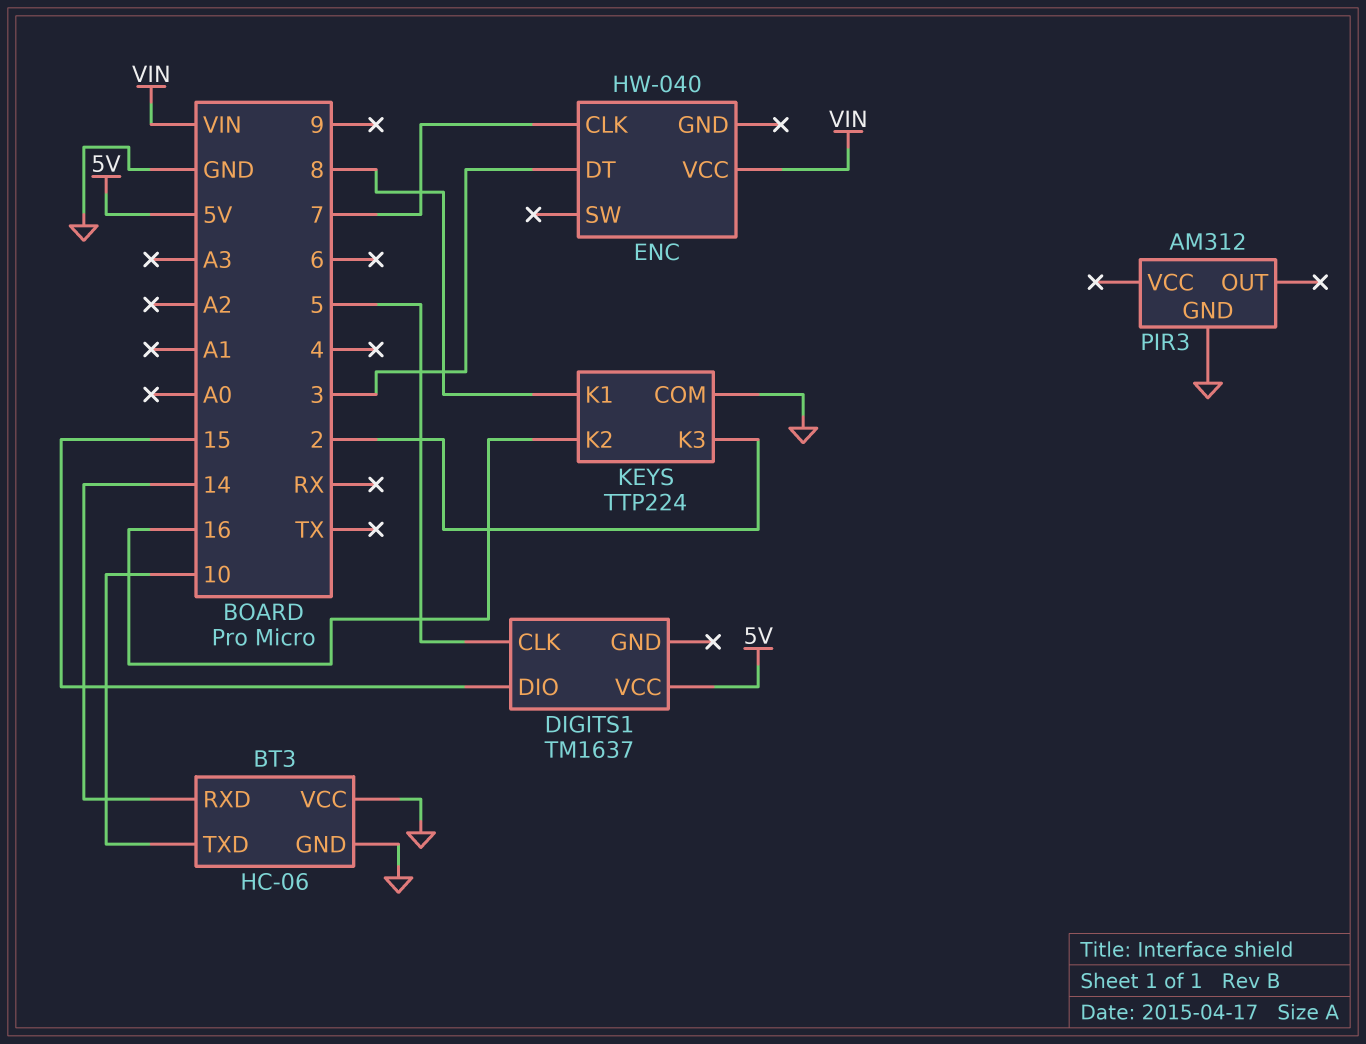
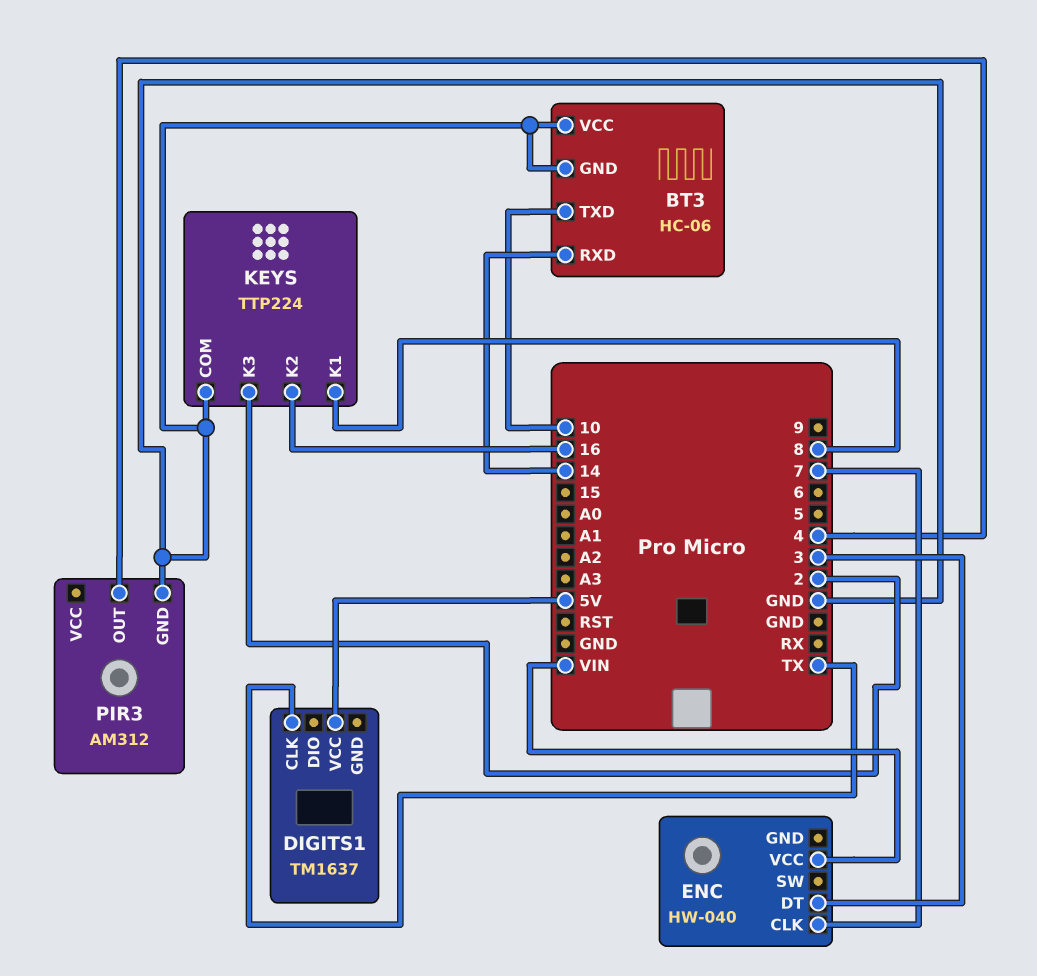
DIGITS1 pin CLK: 5 -> TX
DIGITS1 pin DIO: 15 -> none
PIR3 pin OUT: none -> 4

